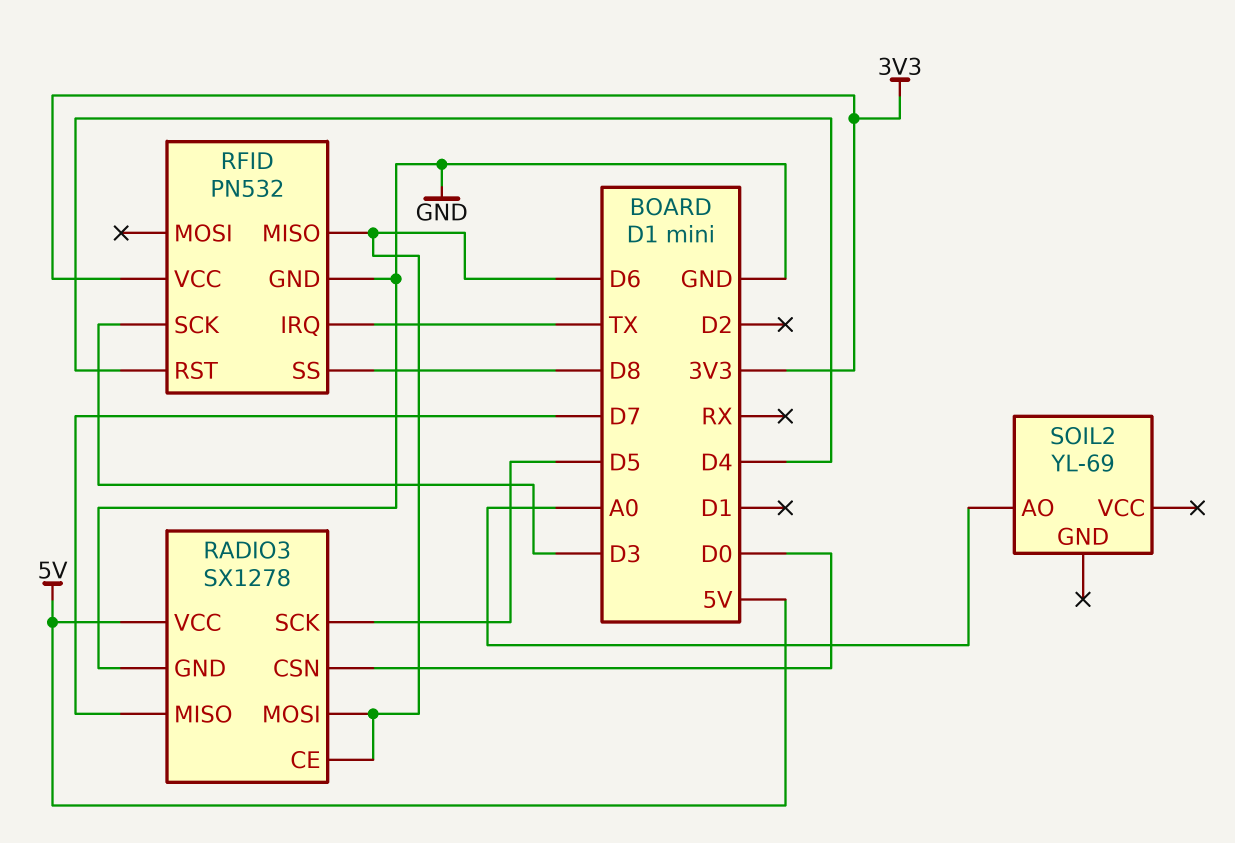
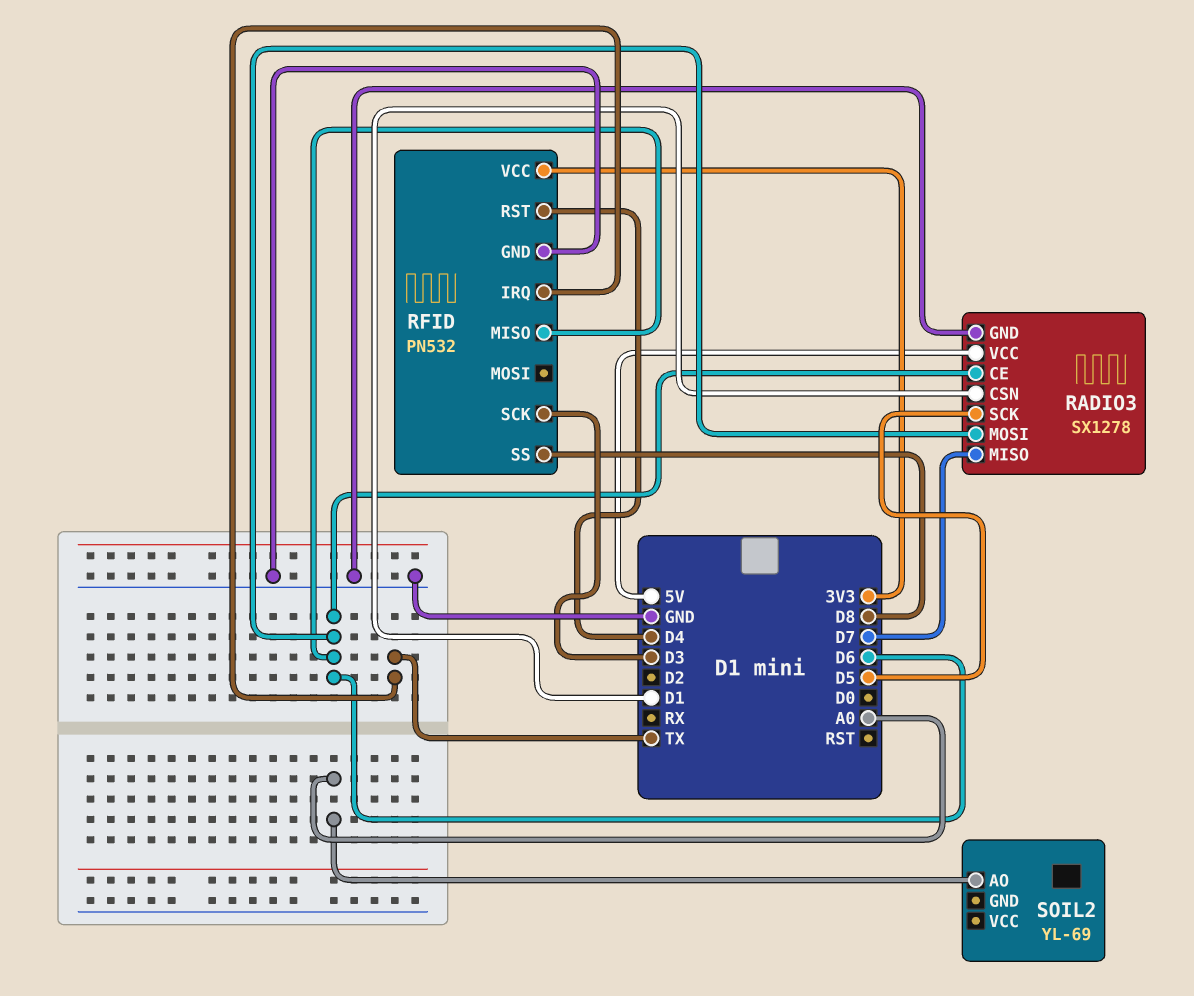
RADIO3 pin CSN: D0 -> D1

